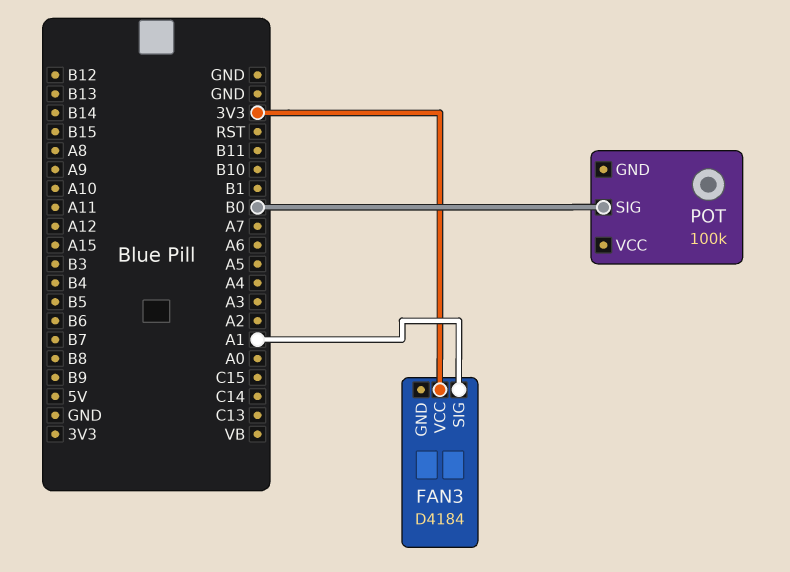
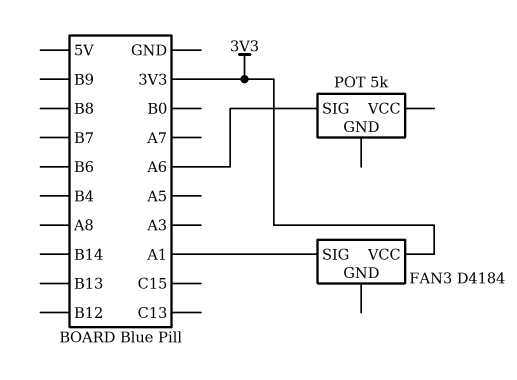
POT: 100k -> 5k
POT pin SIG: B0 -> A6

